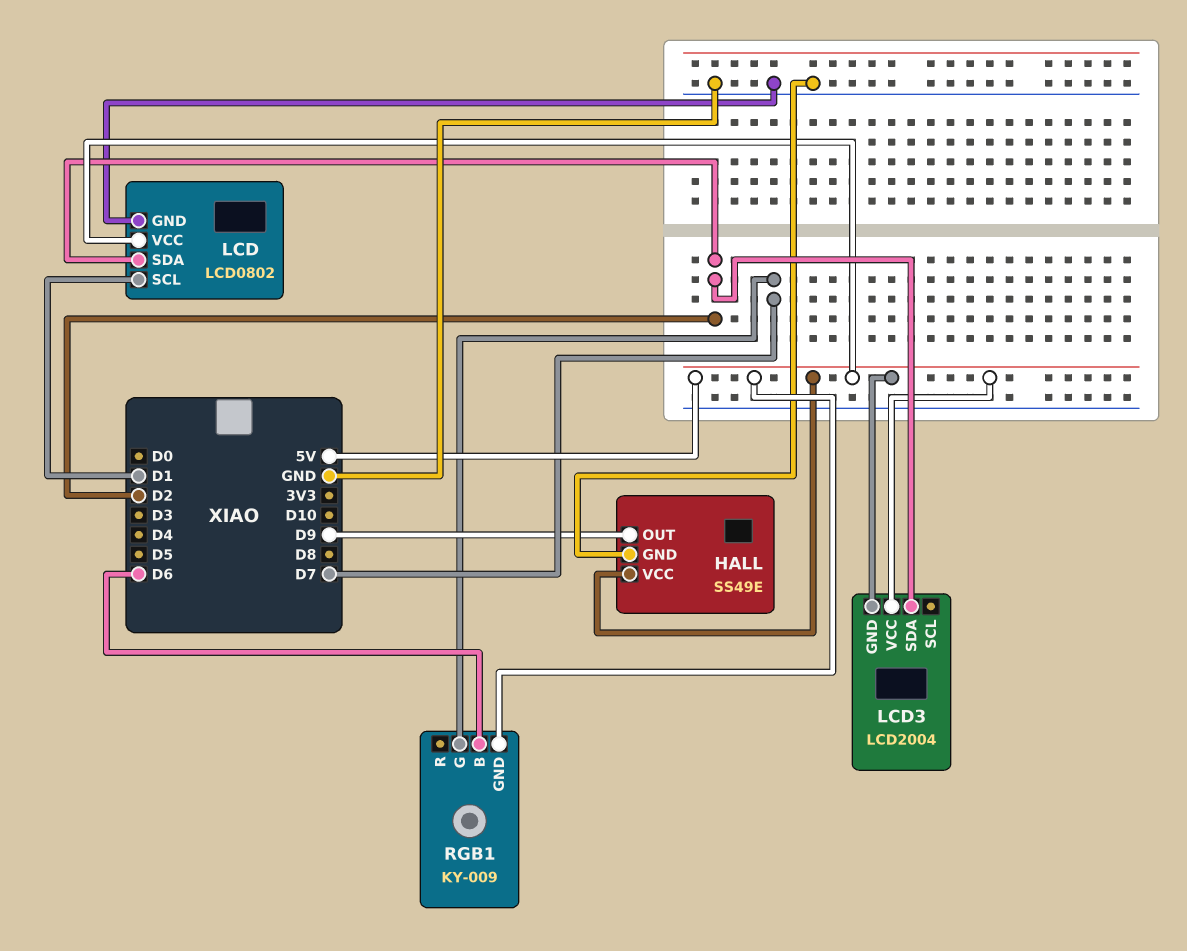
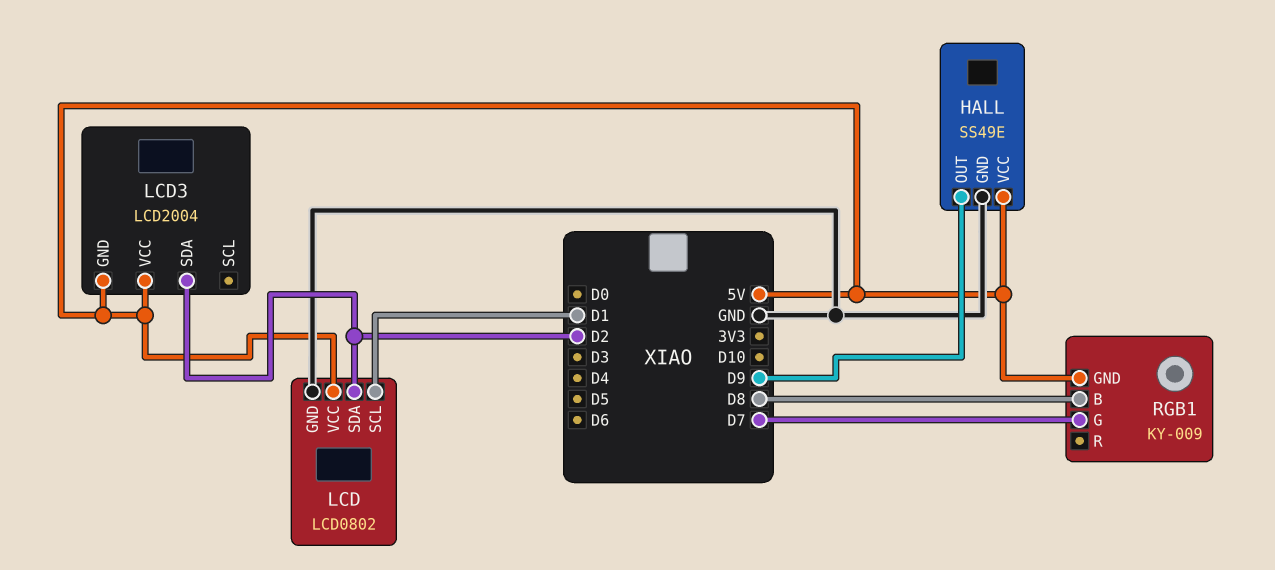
RGB1 pin B: D6 -> D8

